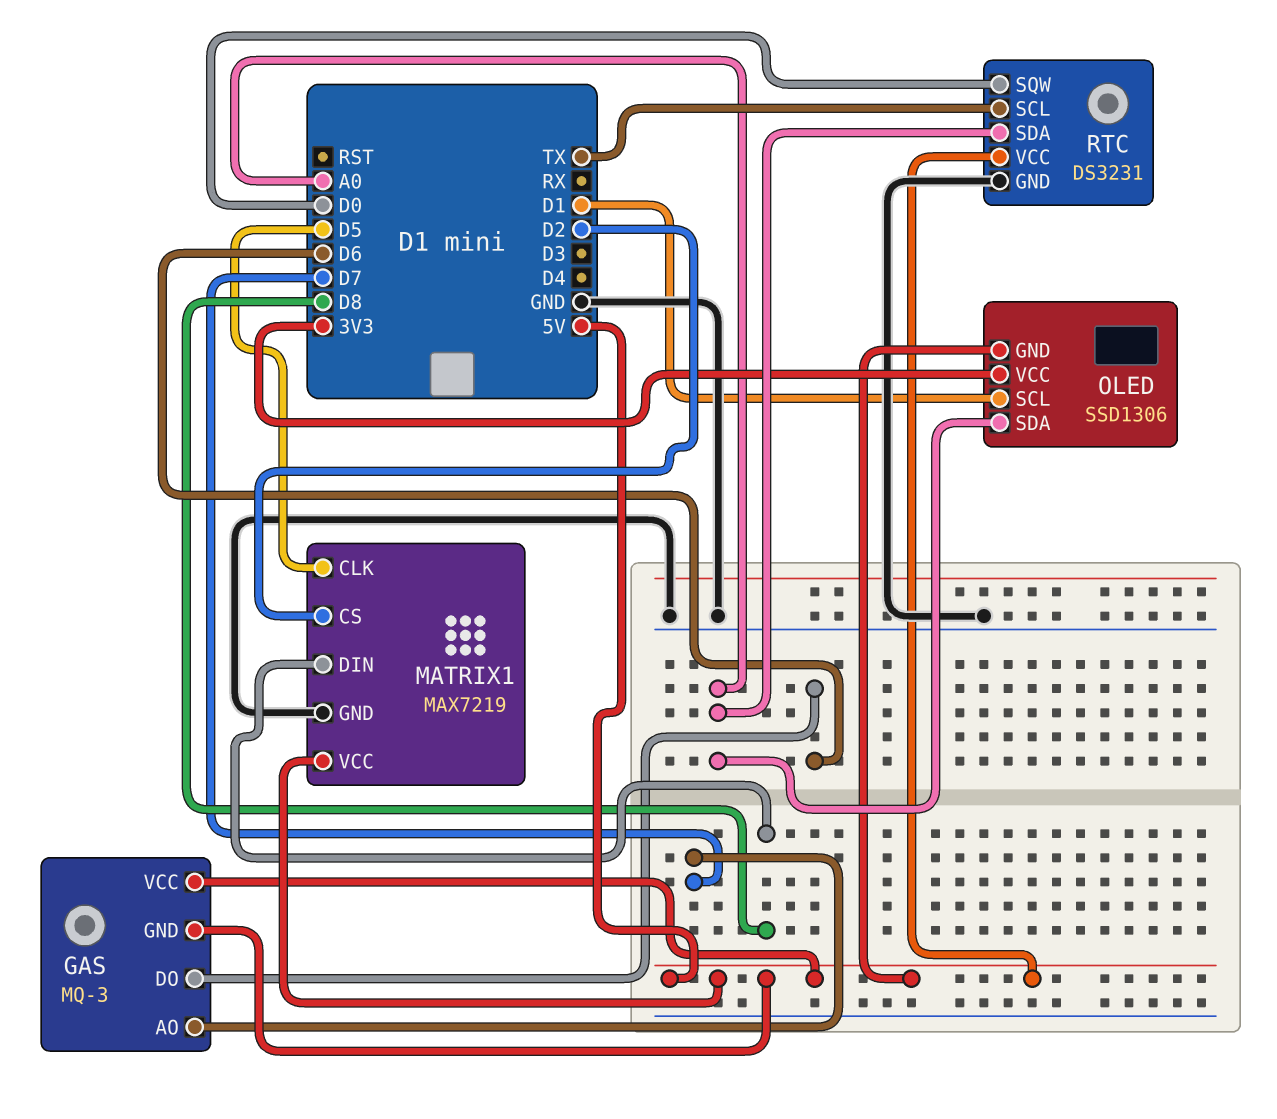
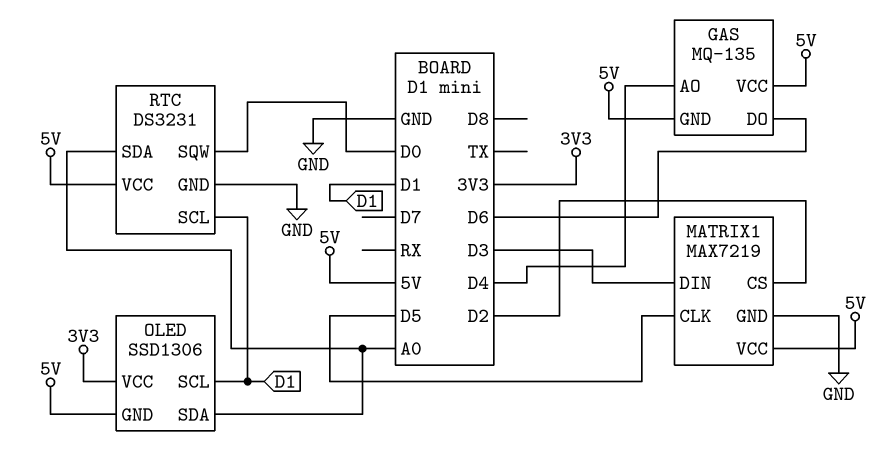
GAS: MQ-3 -> MQ-135
GAS pin AO: D7 -> D4
MATRIX1 pin DIN: D8 -> D3
RTC pin SCL: TX -> D1

